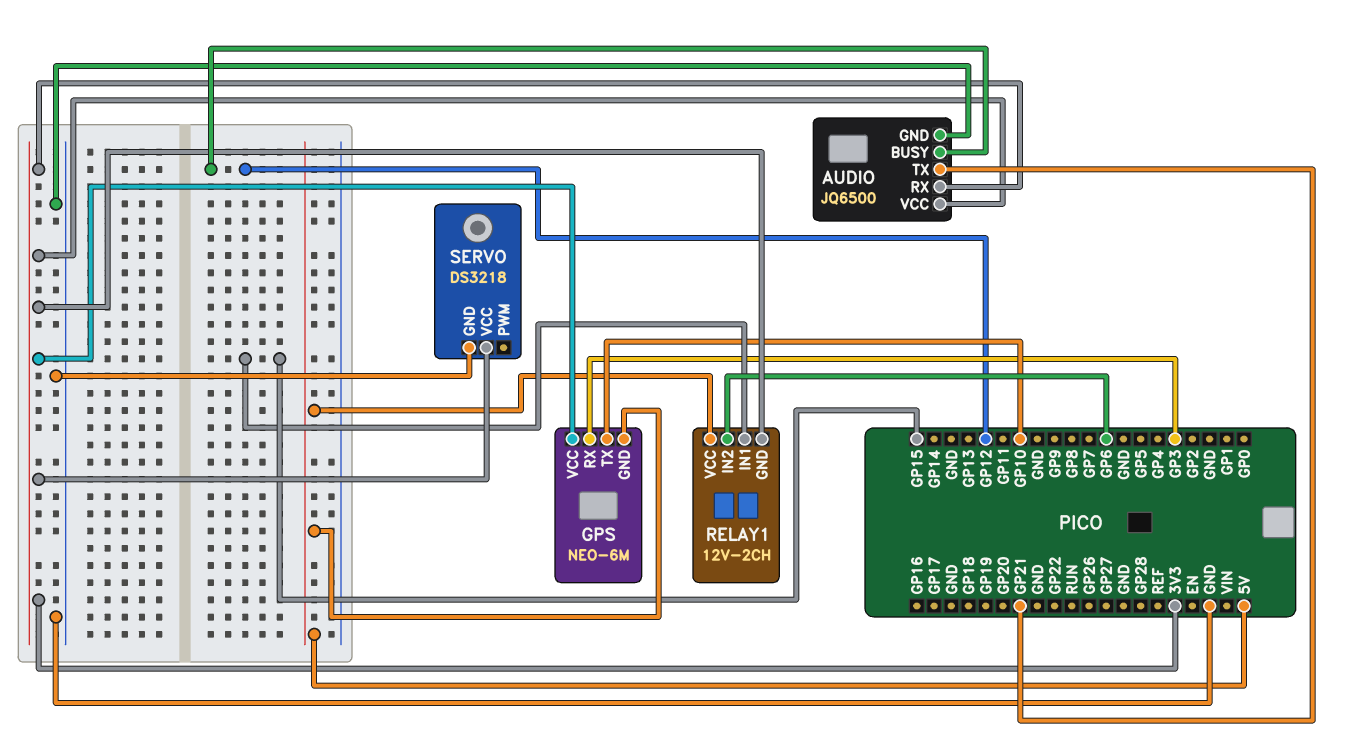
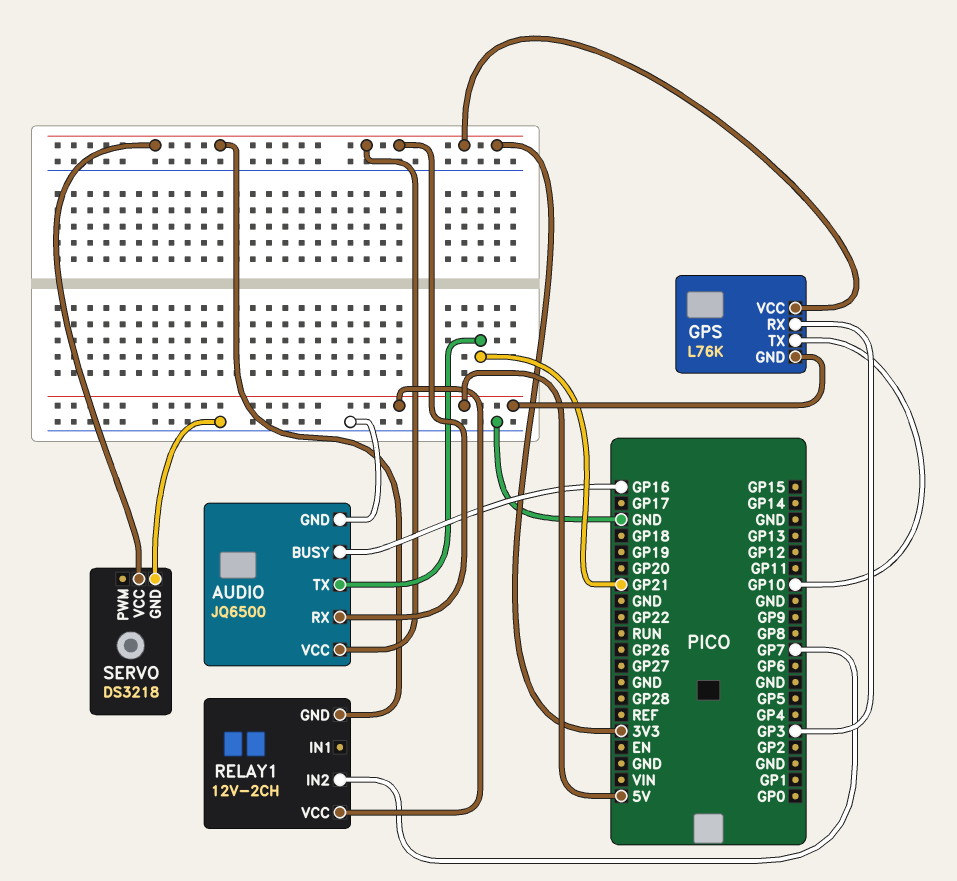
AUDIO pin BUSY: GP12 -> GP16
GPS: NEO-6M -> L76K
RELAY1 pin IN1: GP15 -> none
RELAY1 pin IN2: GP6 -> GP7

